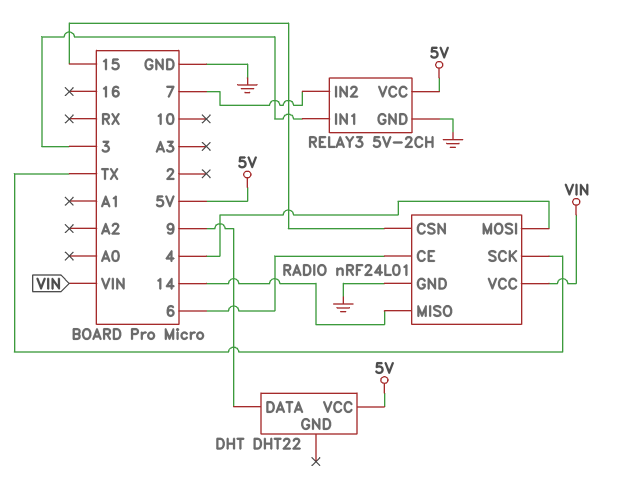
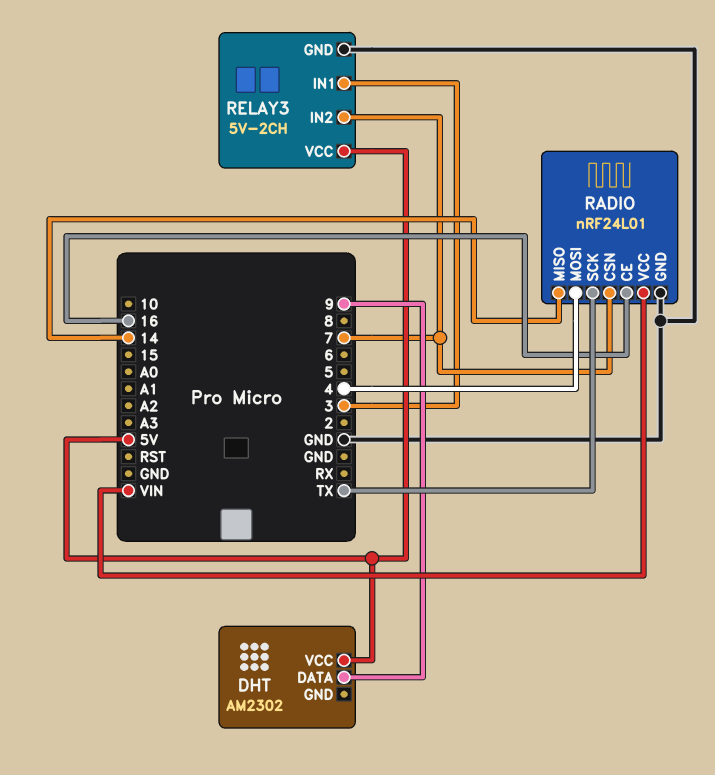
DHT: DHT22 -> AM2302
RADIO pin CE: 6 -> 16
RADIO pin CSN: 15 -> 7

